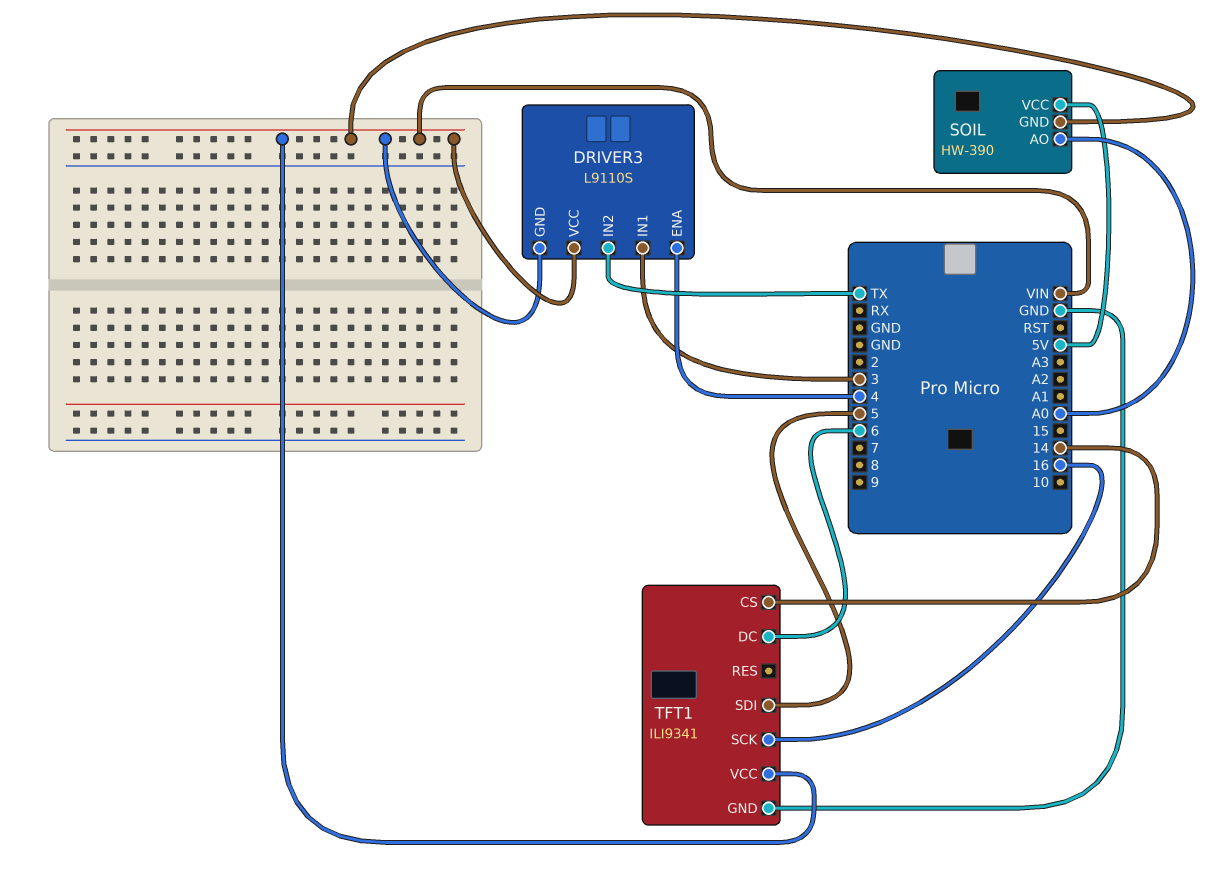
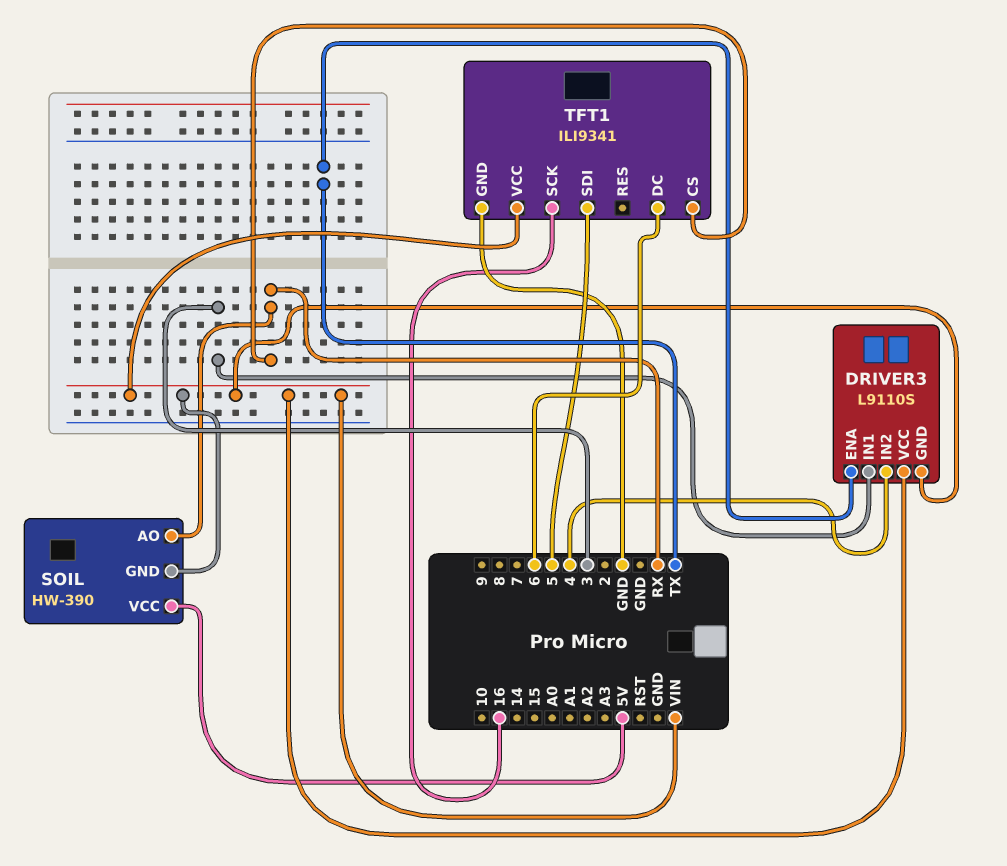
DRIVER3 pin ENA: 4 -> TX
DRIVER3 pin IN2: TX -> 4
SOIL pin AO: A0 -> RX
TFT1 pin CS: 14 -> RX

